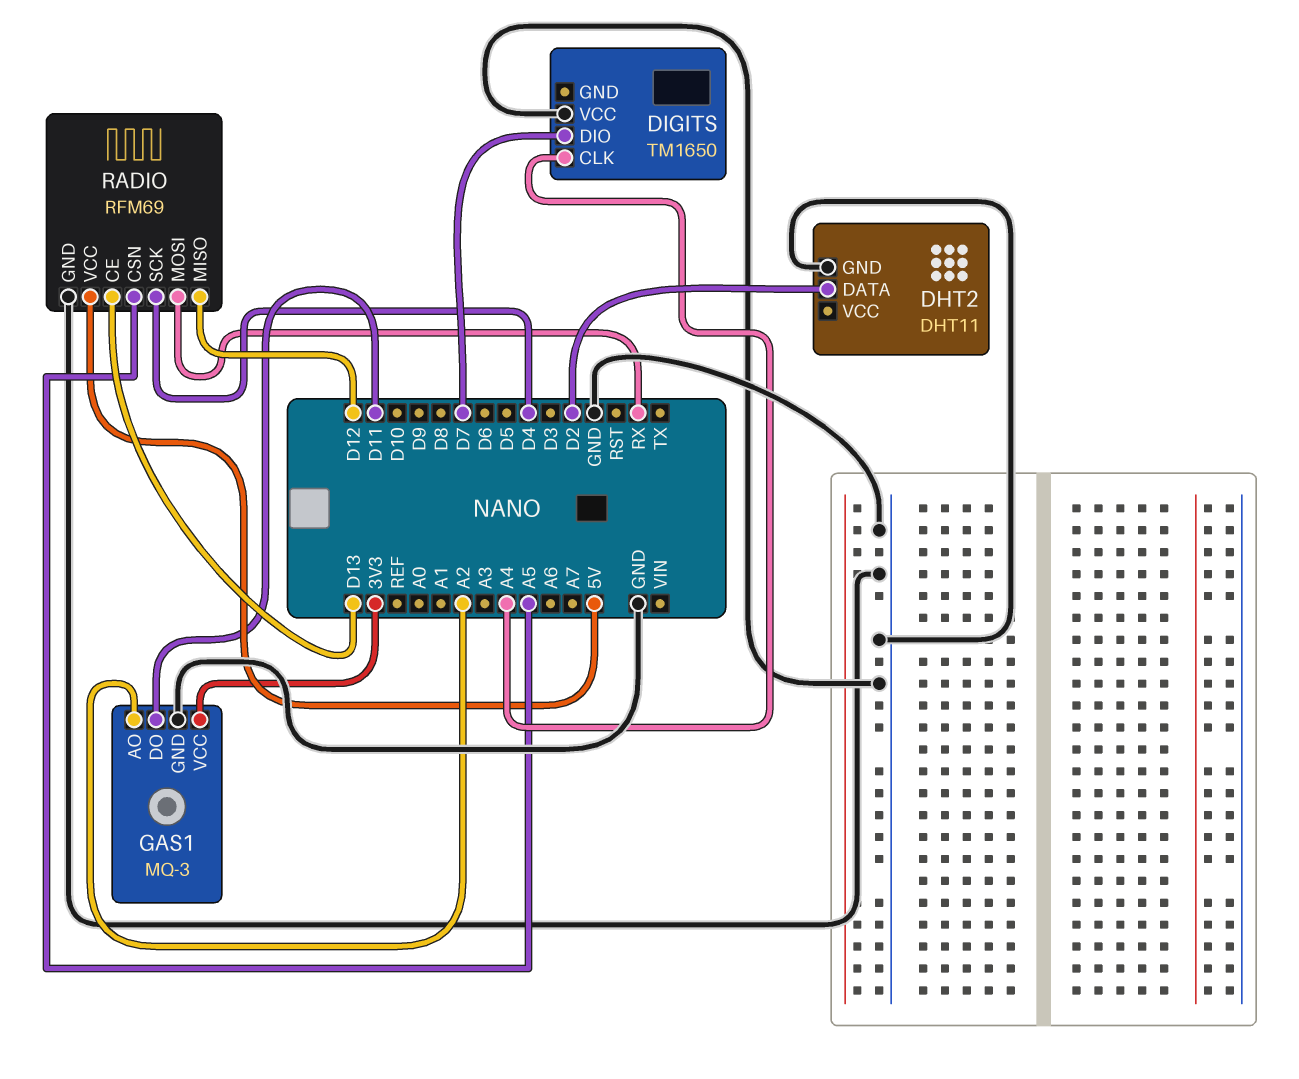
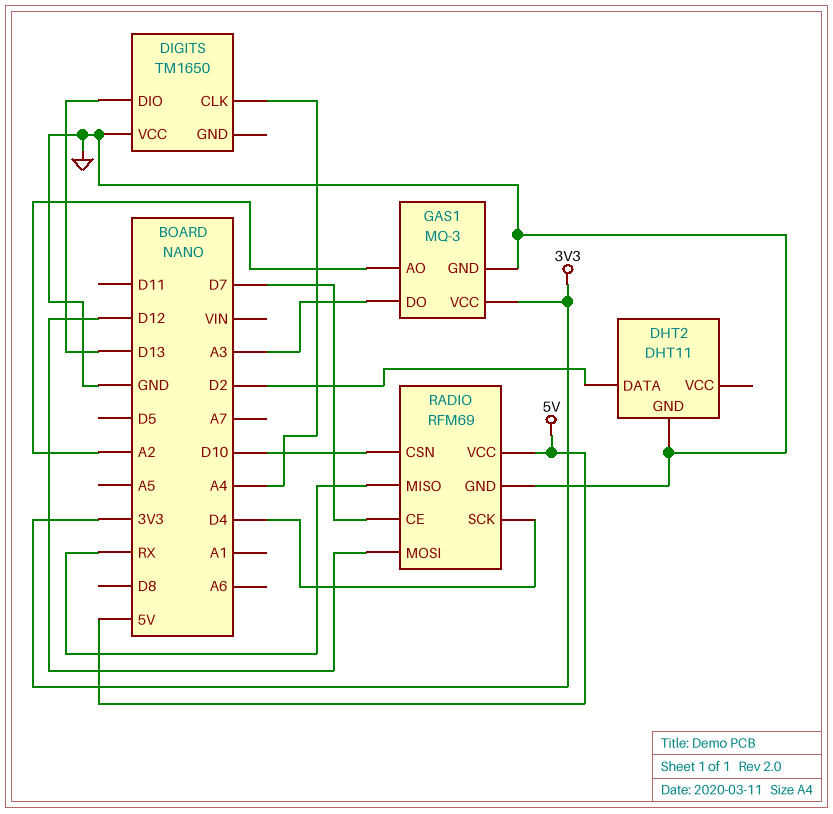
DIGITS pin DIO: D7 -> D13
GAS1 pin DO: D11 -> A3
RADIO pin CE: D13 -> D7
RADIO pin CSN: A5 -> D10
RADIO pin MISO: D12 -> RX
RADIO pin MOSI: RX -> D12

